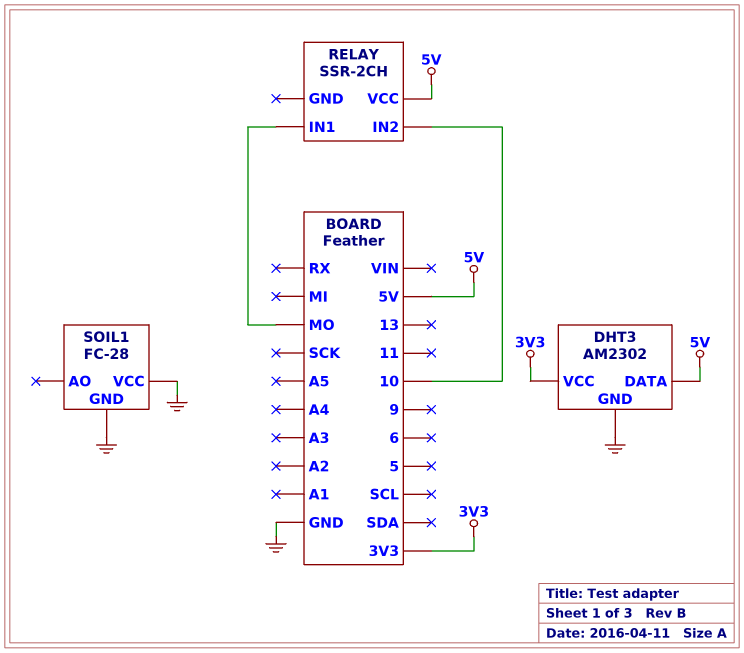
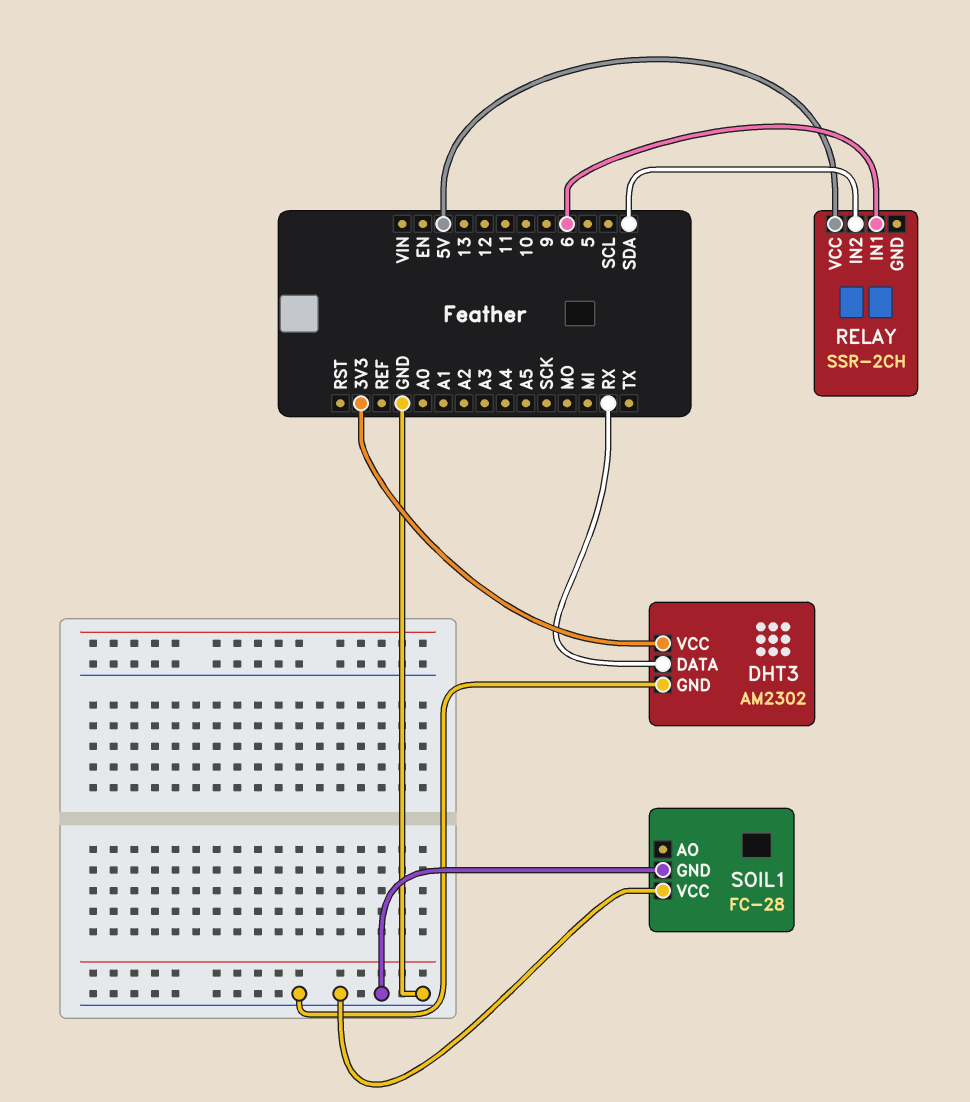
DHT3 pin DATA: 5V -> RX
RELAY pin IN1: MO -> 6
RELAY pin IN2: 10 -> SDA

